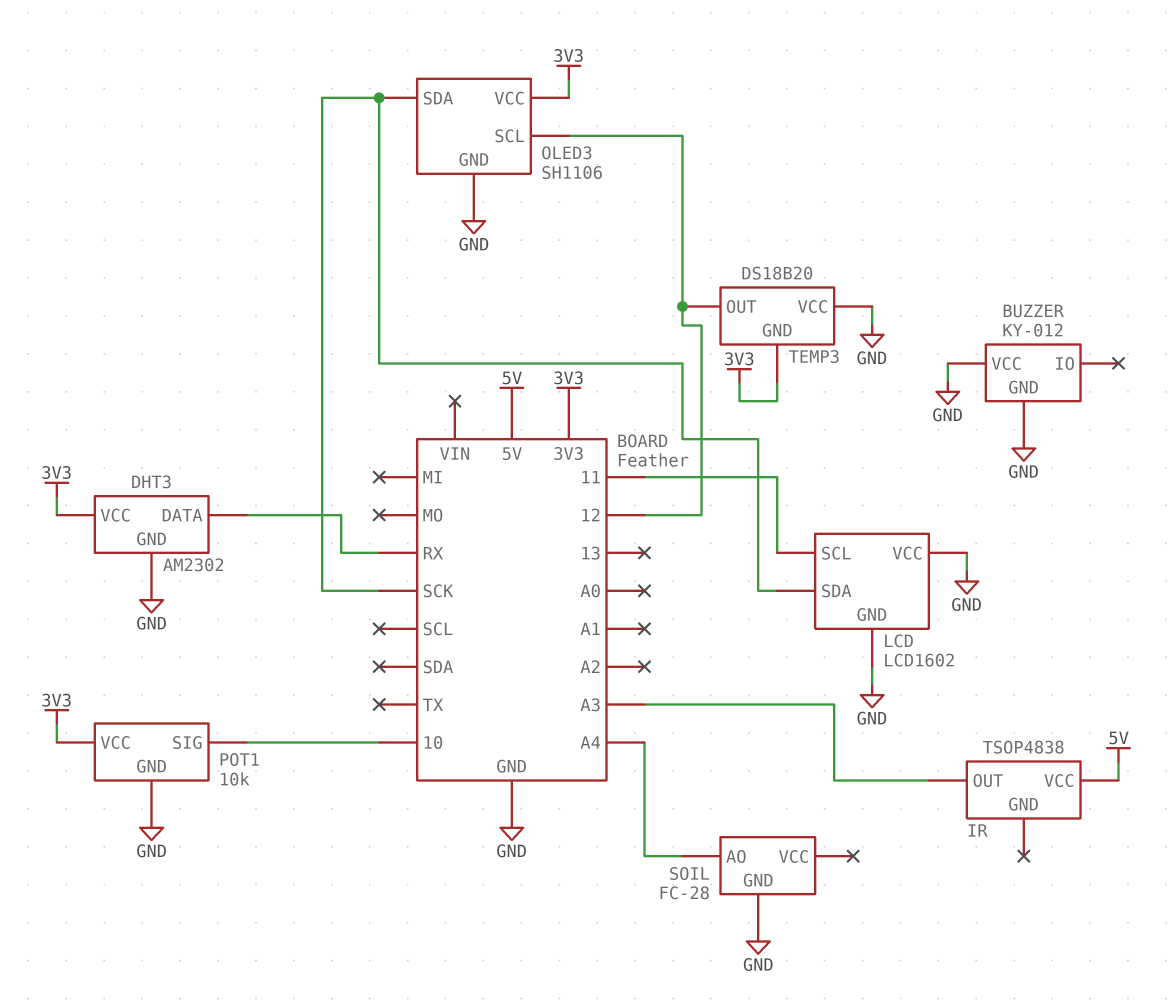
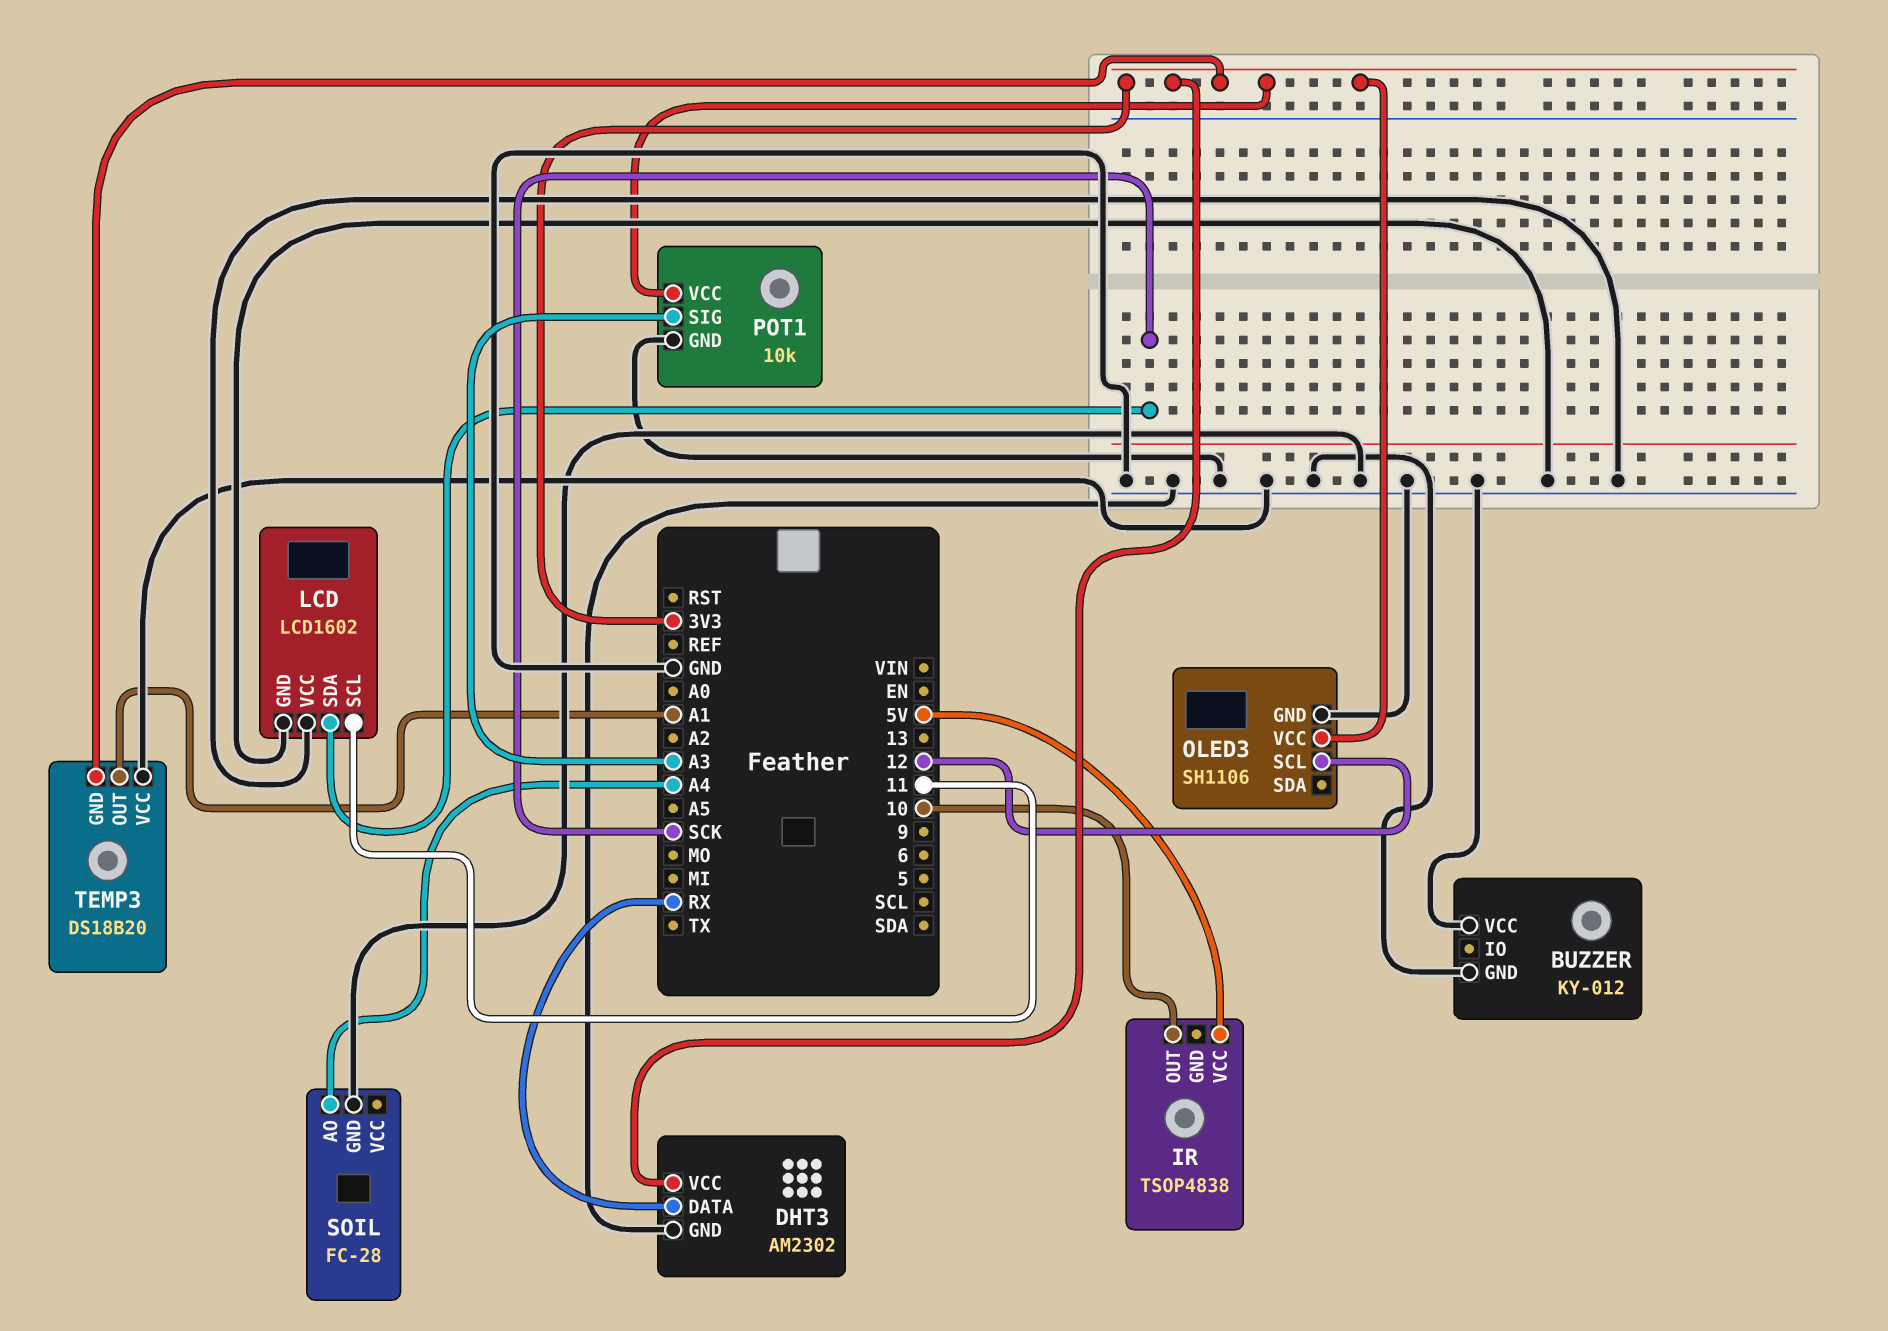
IR pin OUT: A3 -> 10
OLED3 pin SDA: SCK -> none
POT1 pin SIG: 10 -> A3
TEMP3 pin OUT: 12 -> A1

